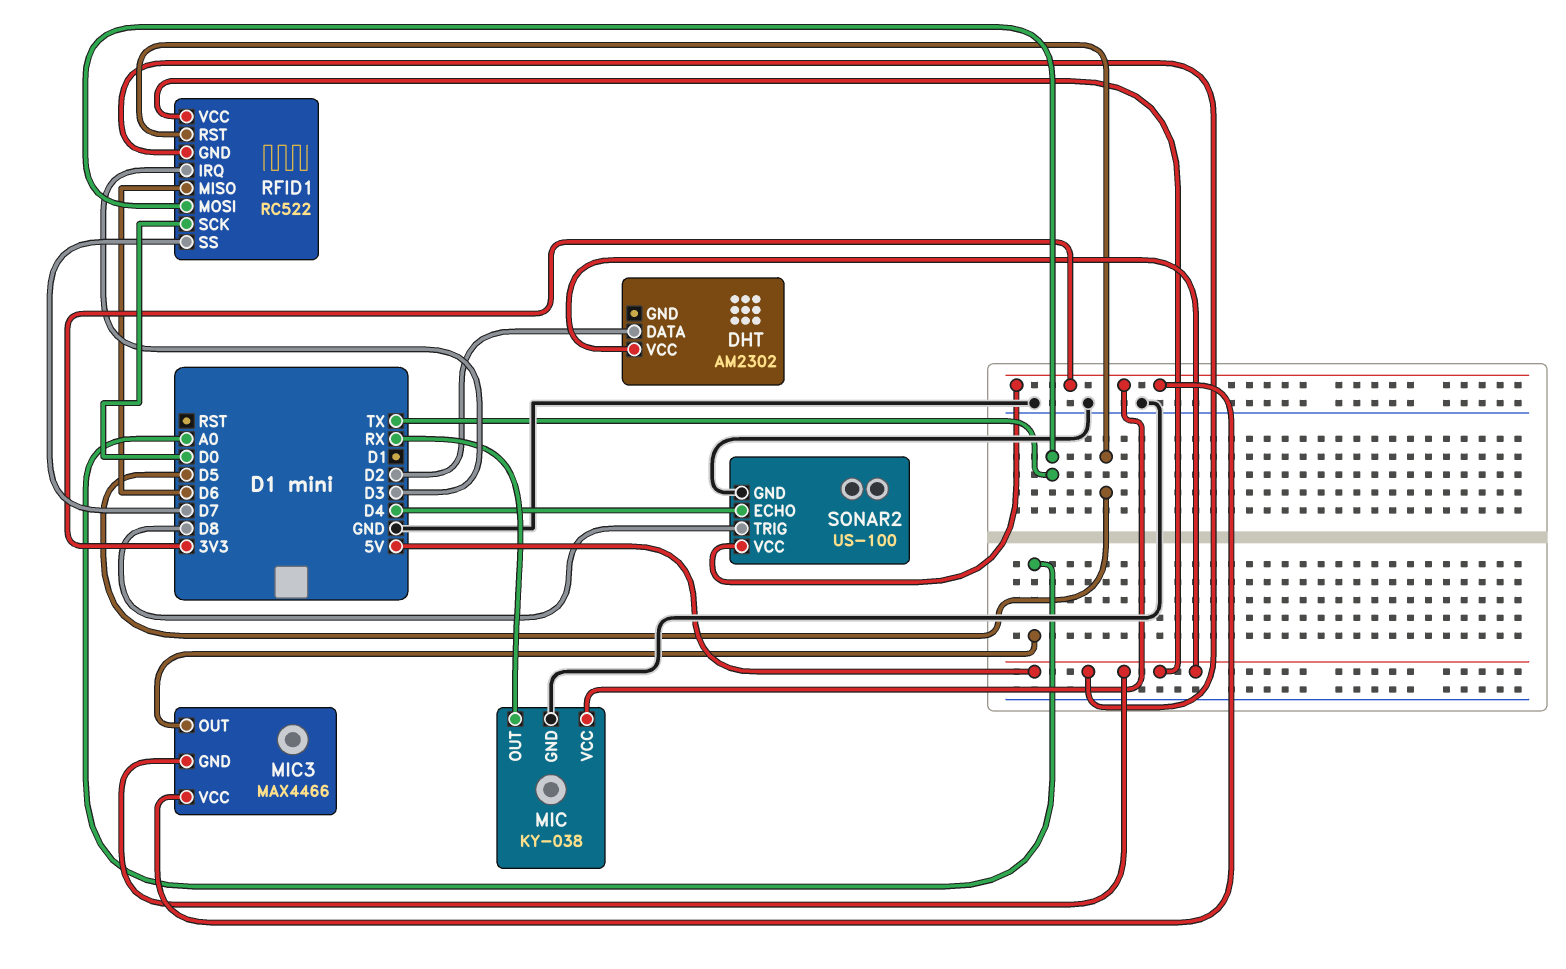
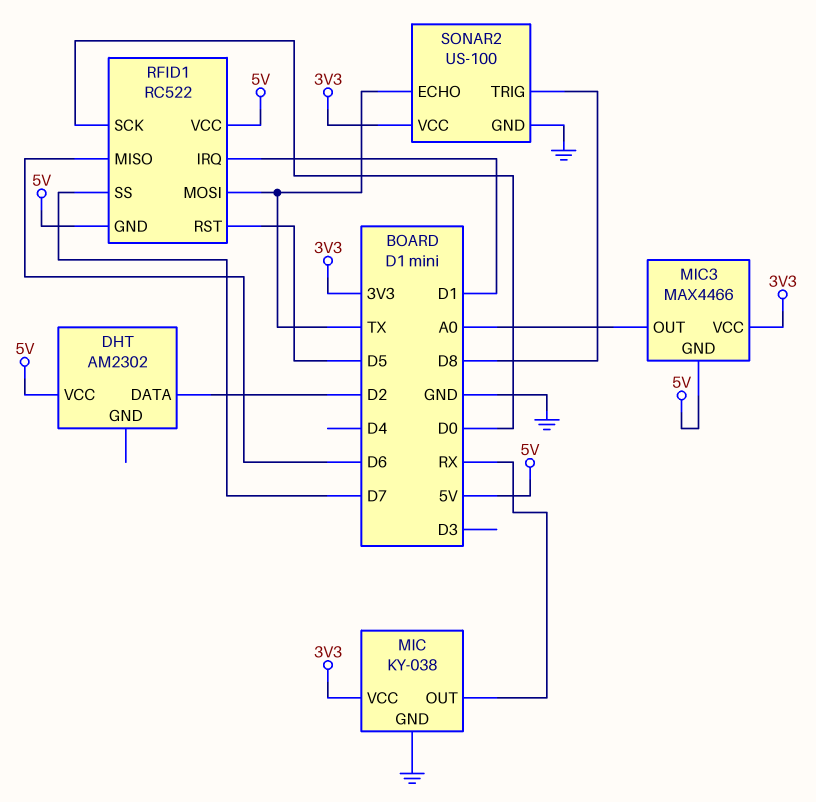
RFID1 pin IRQ: D3 -> D1
SONAR2 pin ECHO: D4 -> TX

